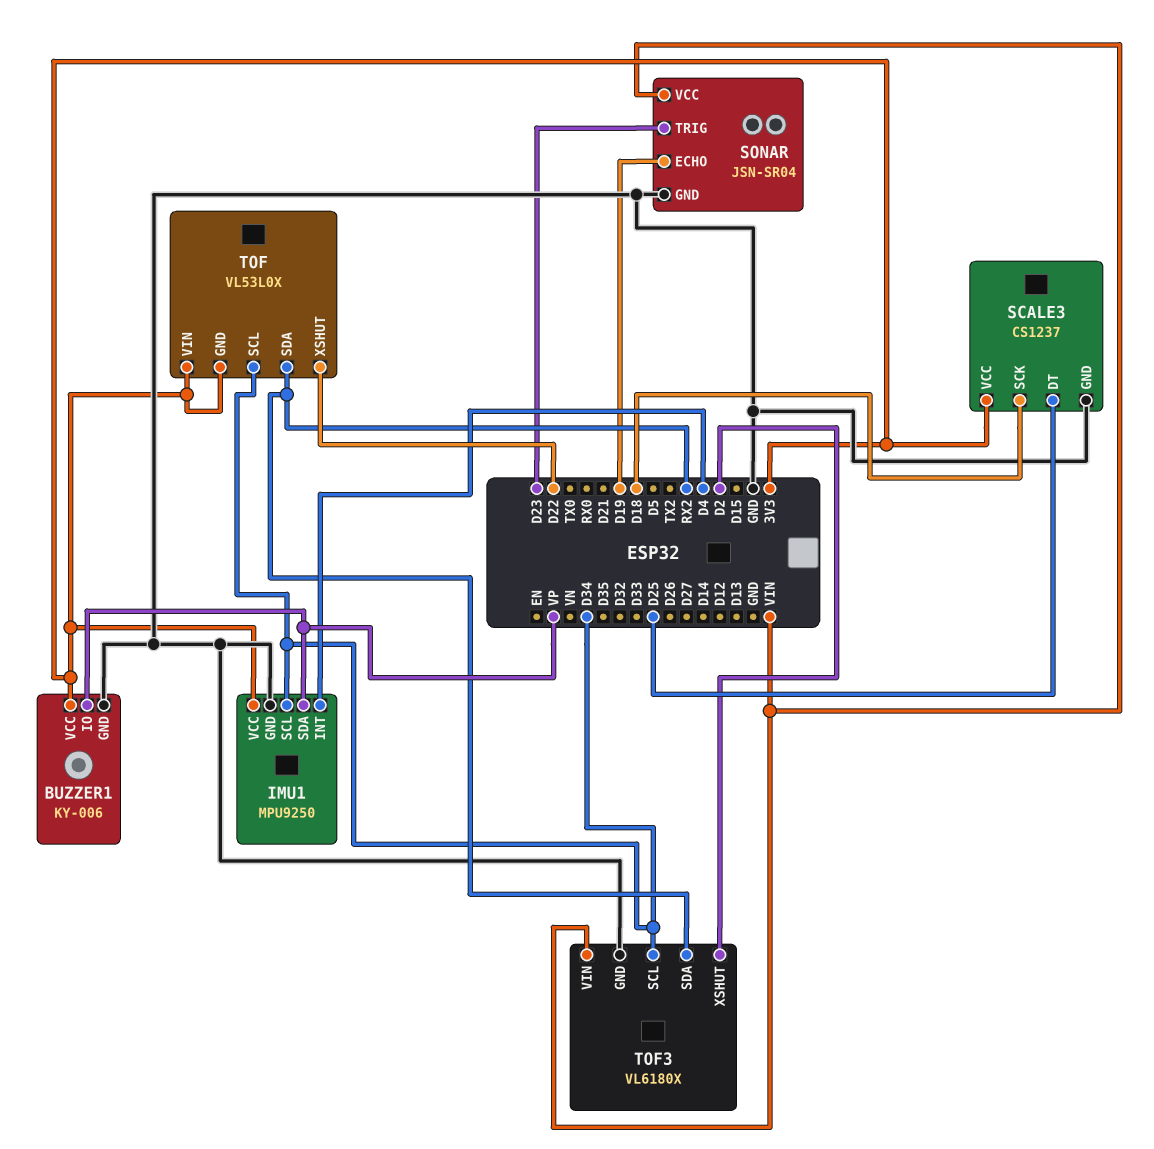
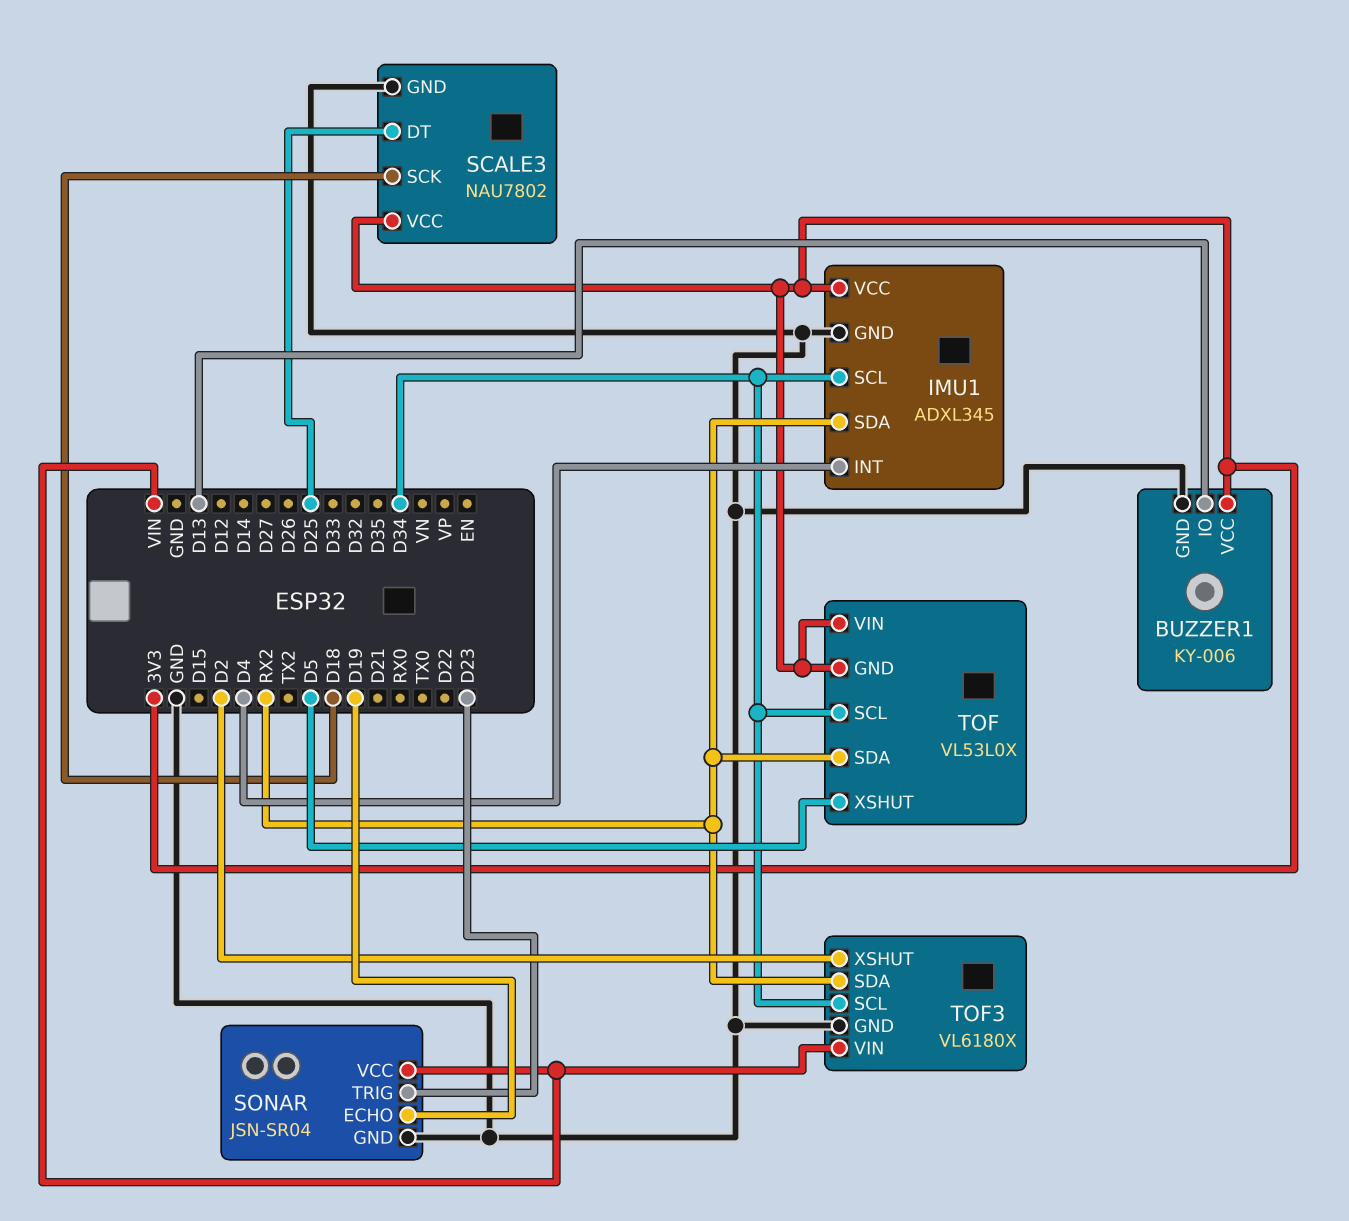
BUZZER1 pin IO: VP -> D13
IMU1: MPU9250 -> ADXL345
IMU1 pin SDA: VP -> RX2
SCALE3: CS1237 -> NAU7802
TOF pin XSHUT: D22 -> D5

